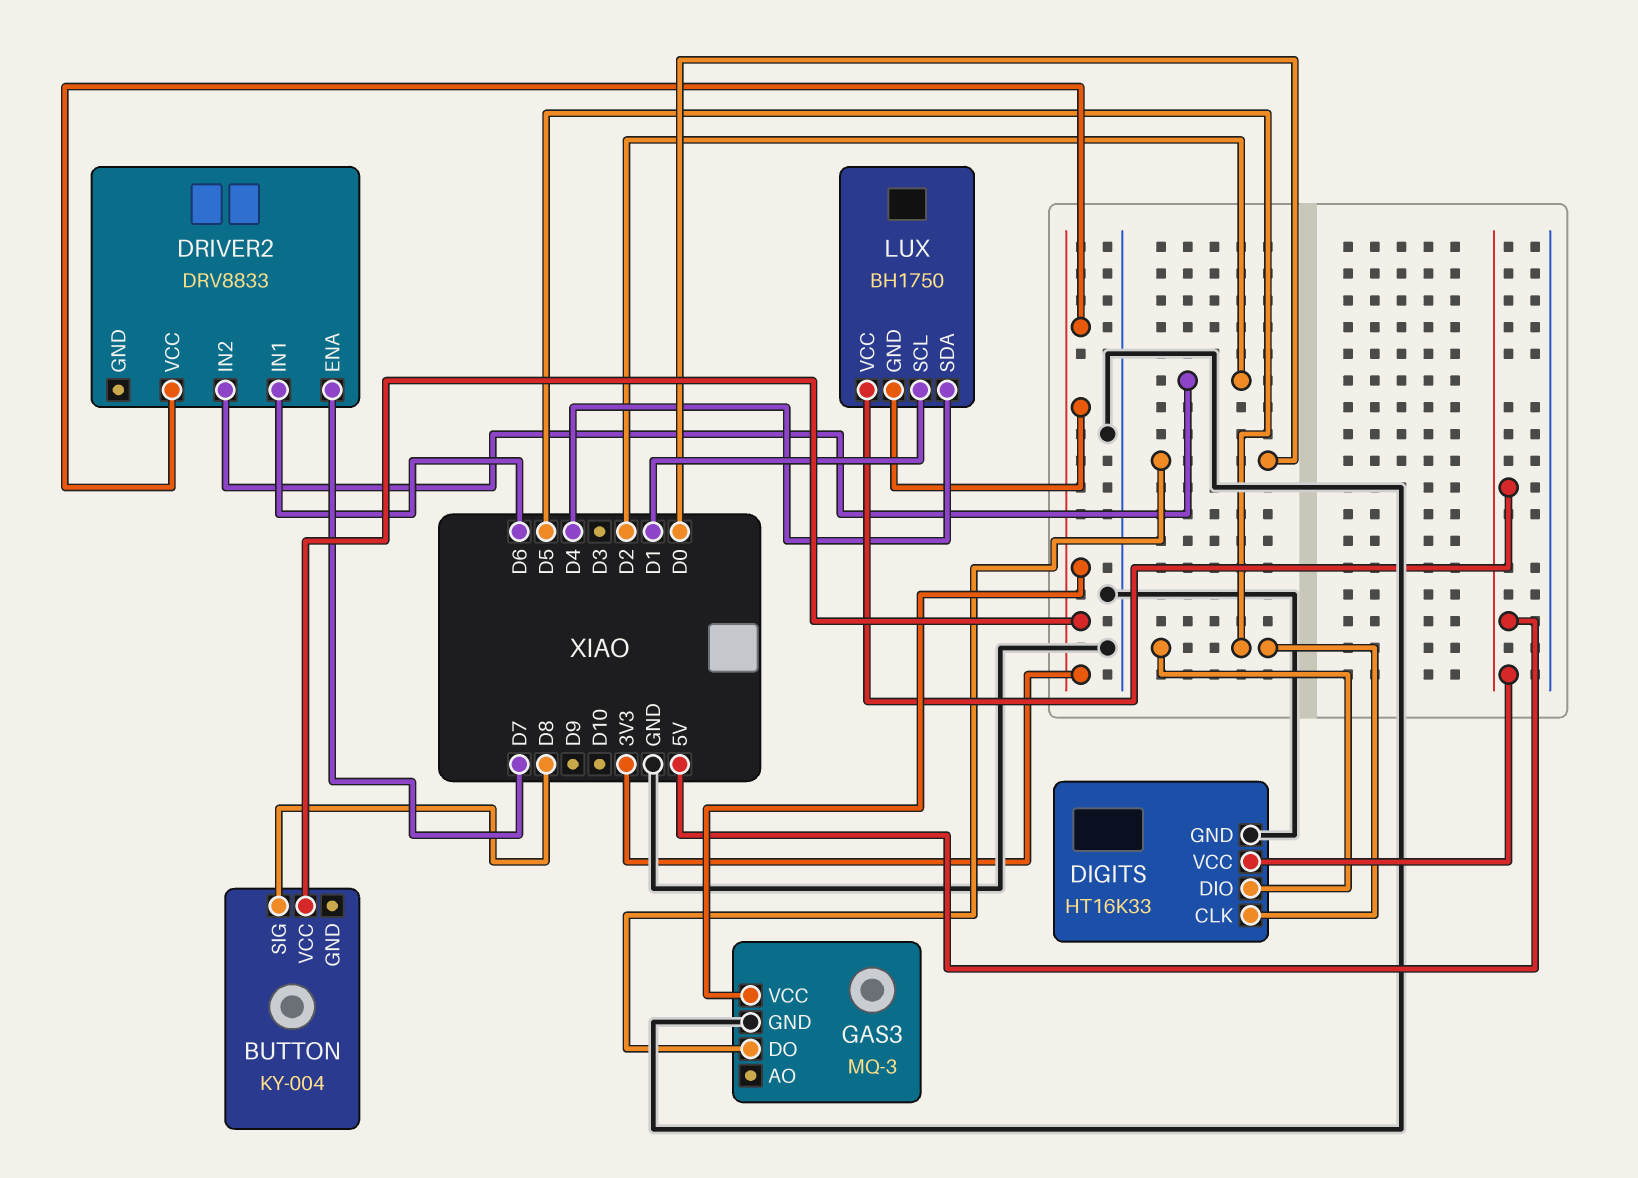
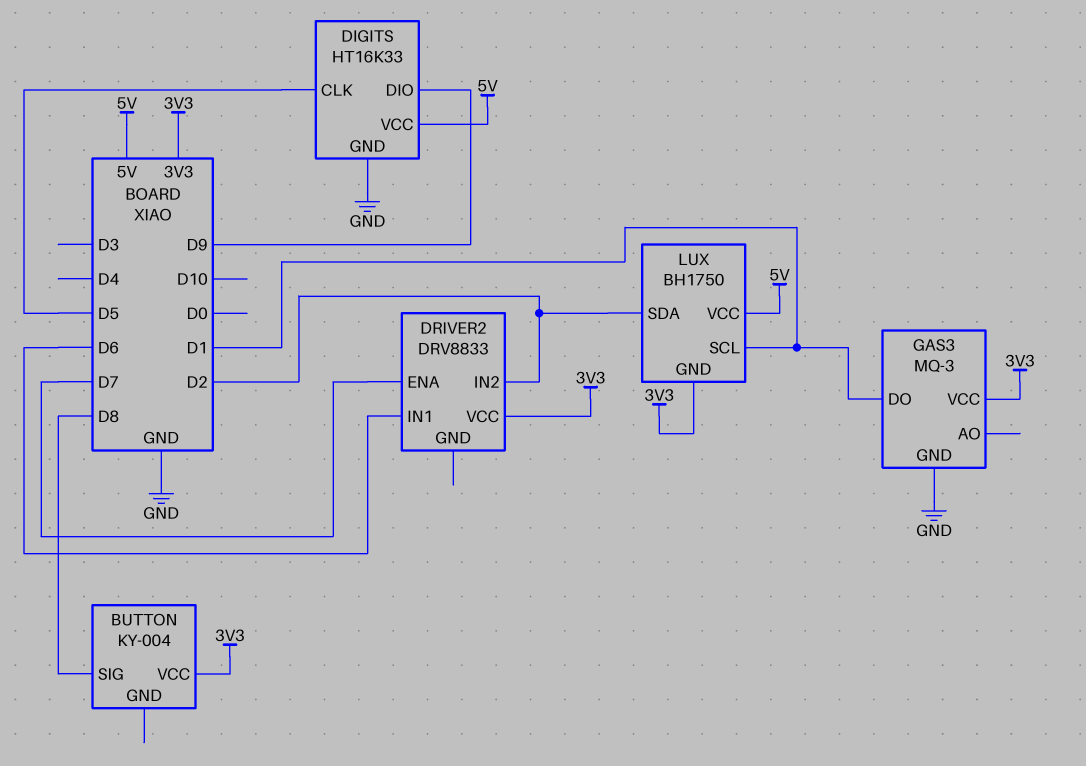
DIGITS pin DIO: D5 -> D9
GAS3 pin DO: D0 -> D1
LUX pin SDA: D4 -> D2

